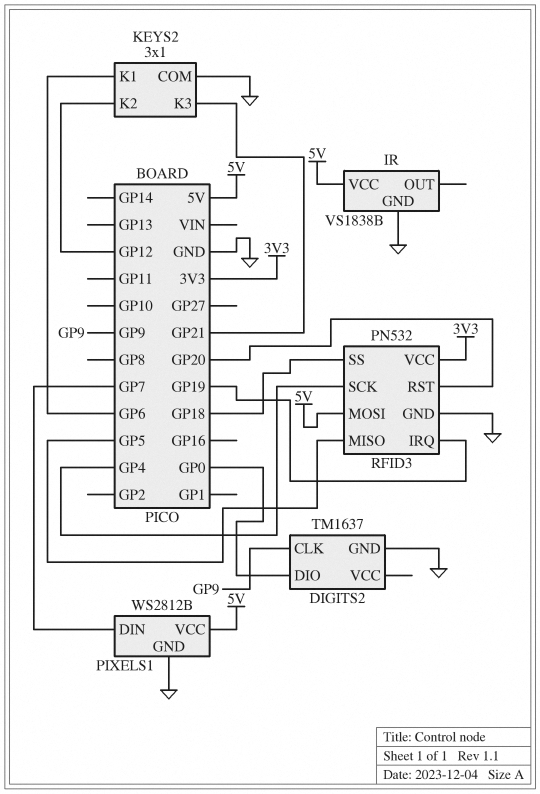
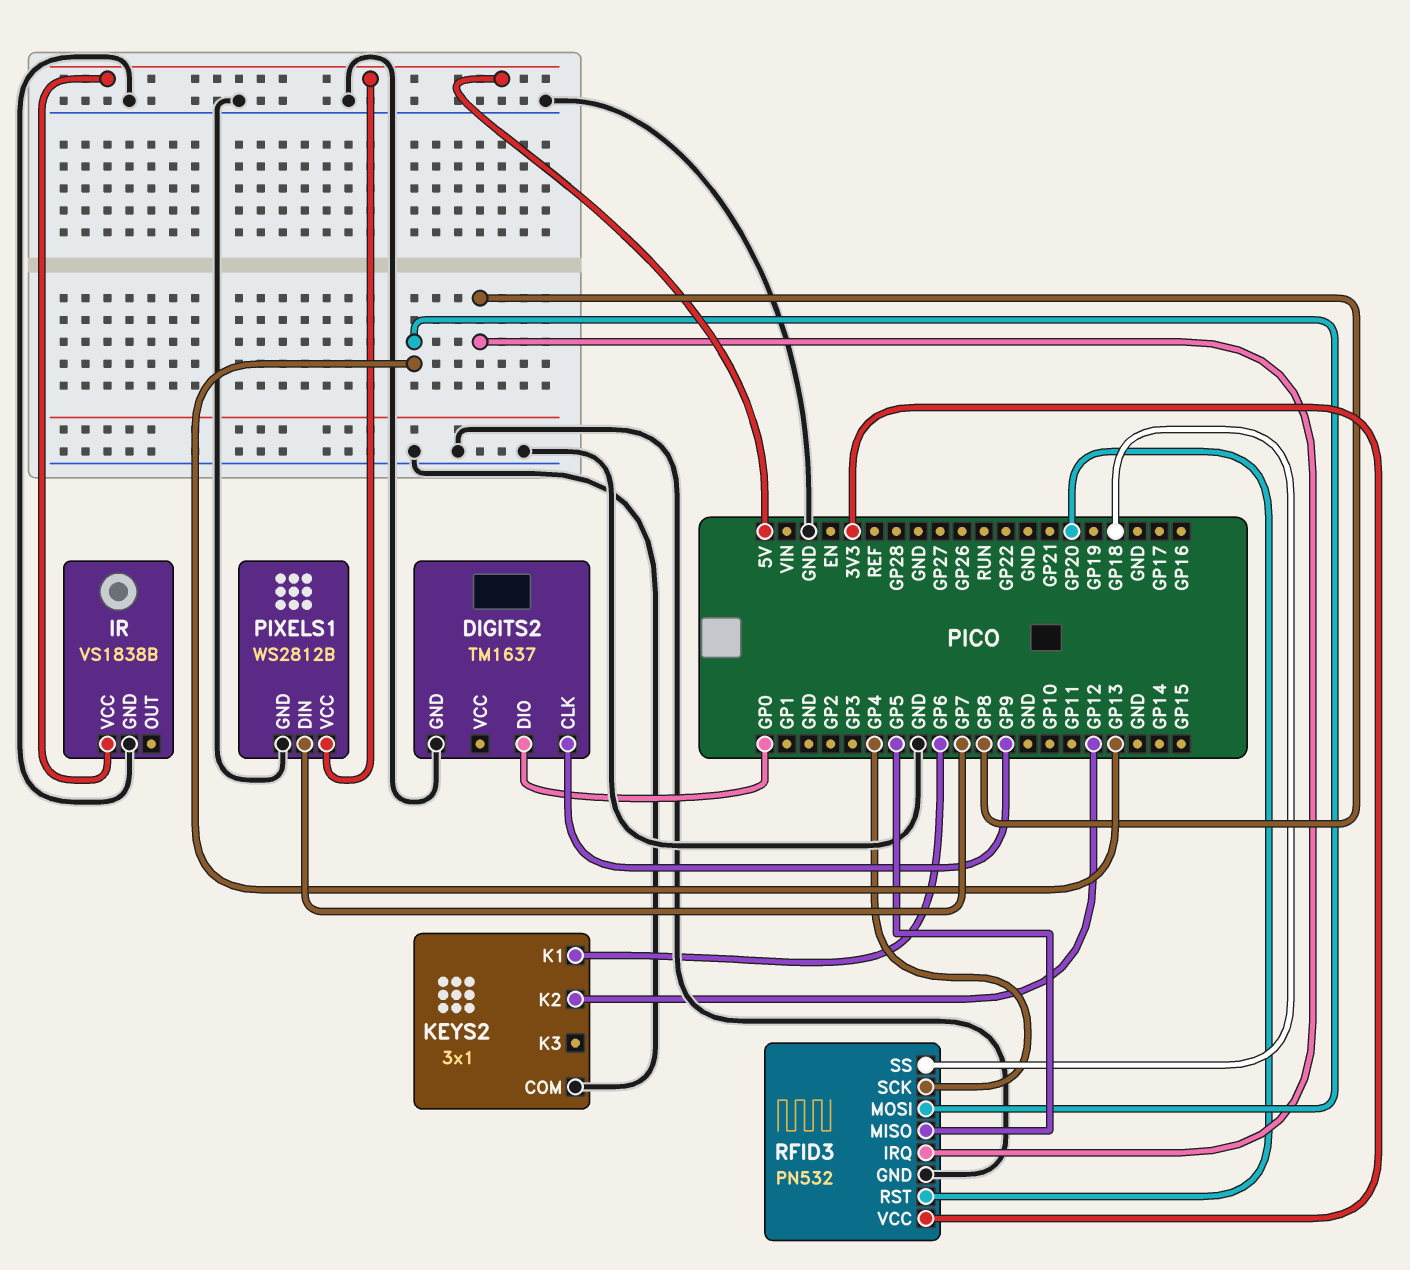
KEYS2 pin K3: GP21 -> none
RFID3 pin IRQ: GP19 -> GP8
RFID3 pin MOSI: 5V -> GP13

